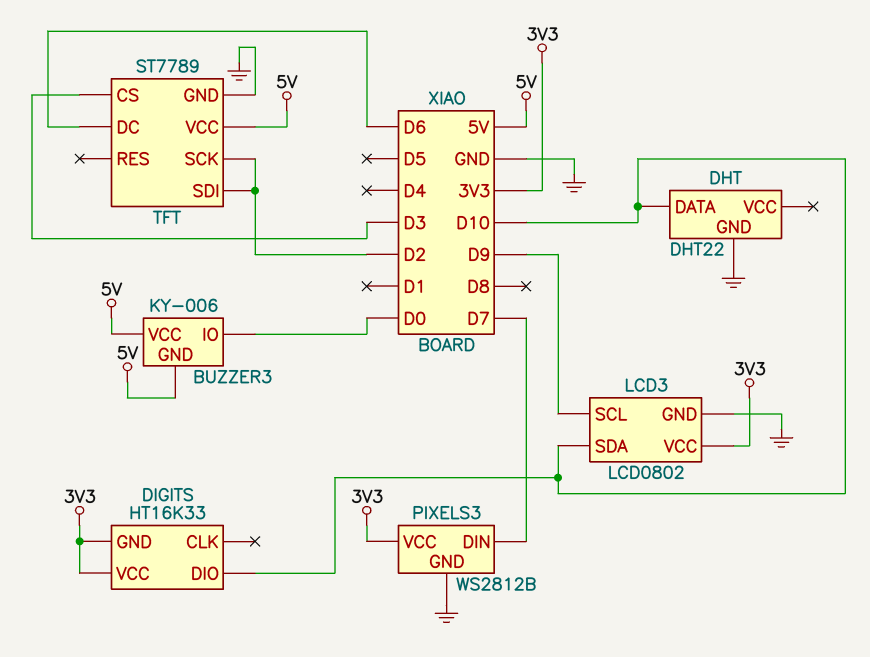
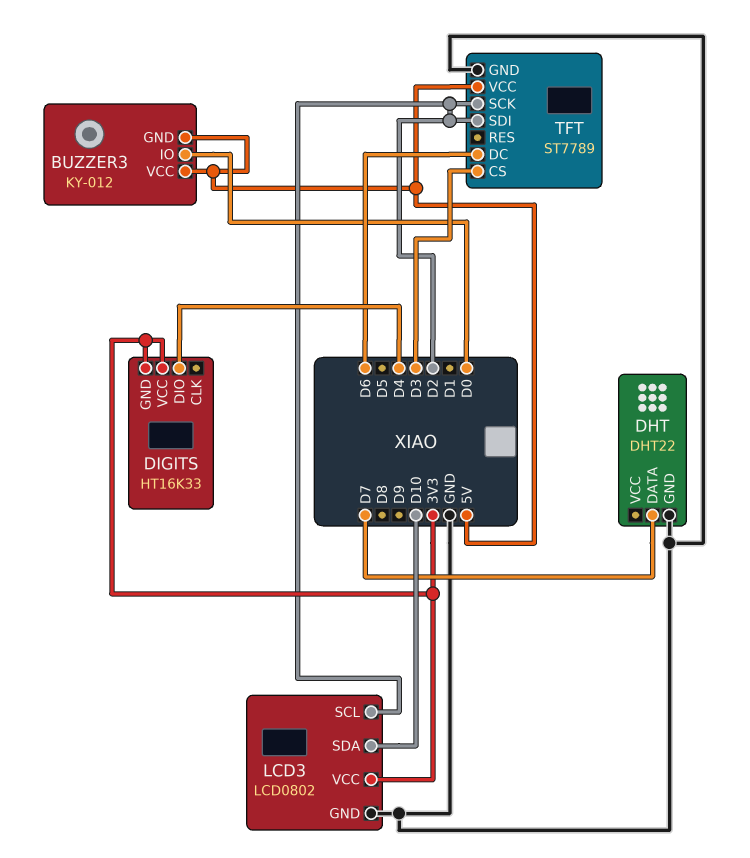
BUZZER3: KY-006 -> KY-012
DHT pin DATA: D10 -> D7
DIGITS pin DIO: D10 -> D4
LCD3 pin SCL: D9 -> D2
PIXELS3: WS2812B -> none
PIXELS3 pin DIN: D7 -> none
PIXELS3 pin GND: GND -> none
PIXELS3 pin VCC: 3V3 -> none

